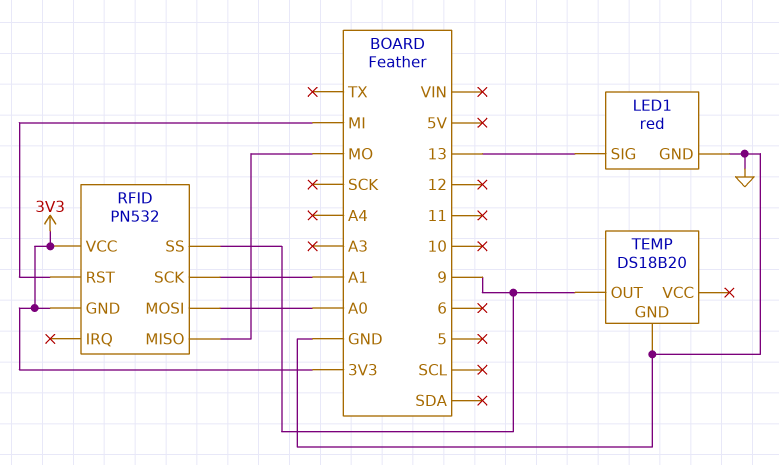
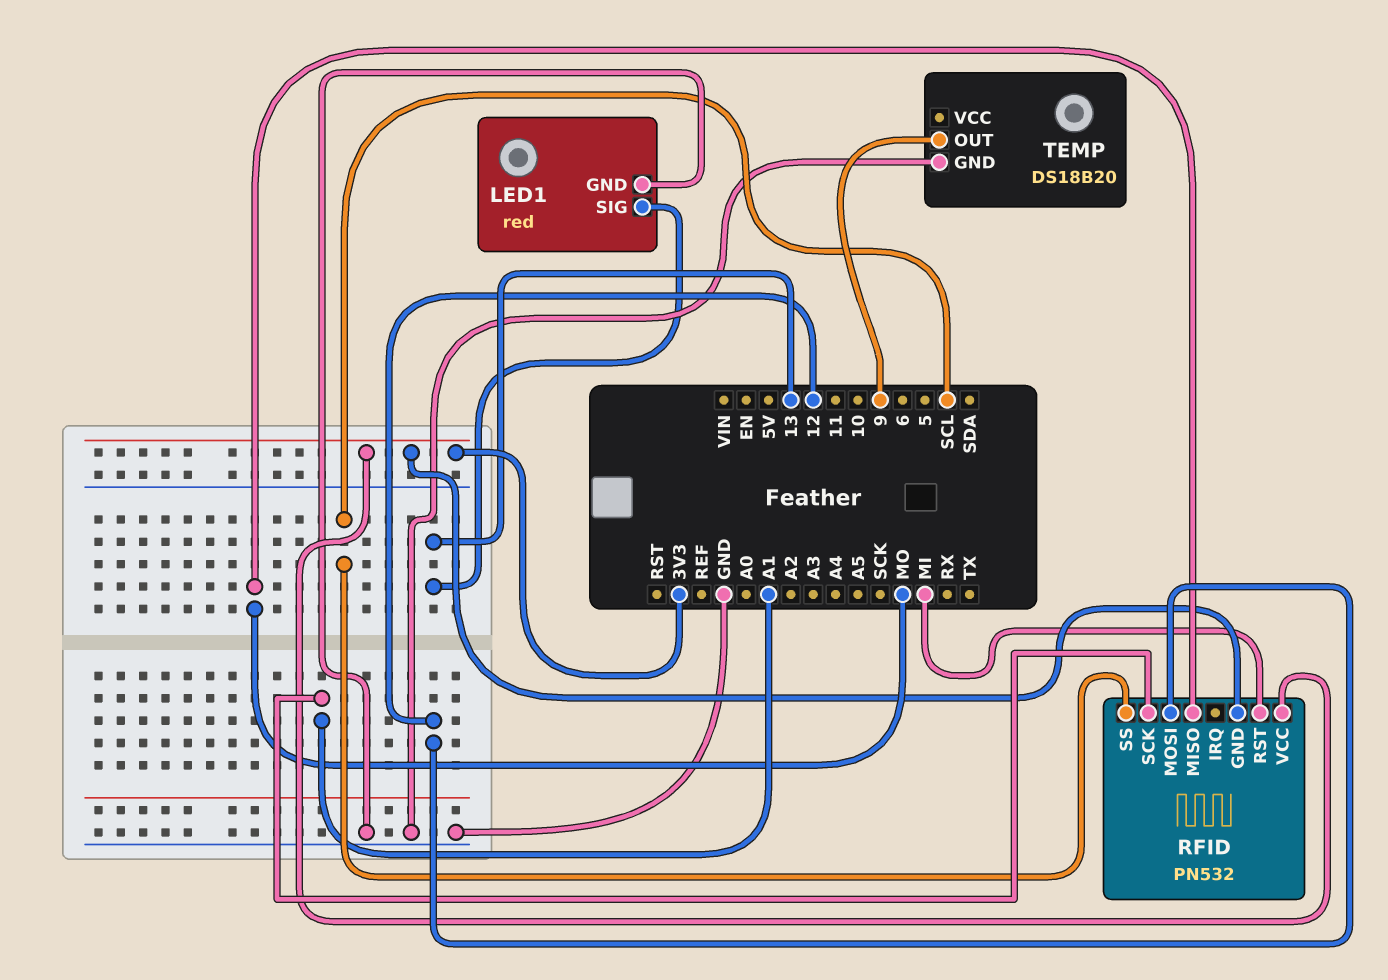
RFID pin MOSI: A0 -> 12
RFID pin SS: 9 -> SCL

